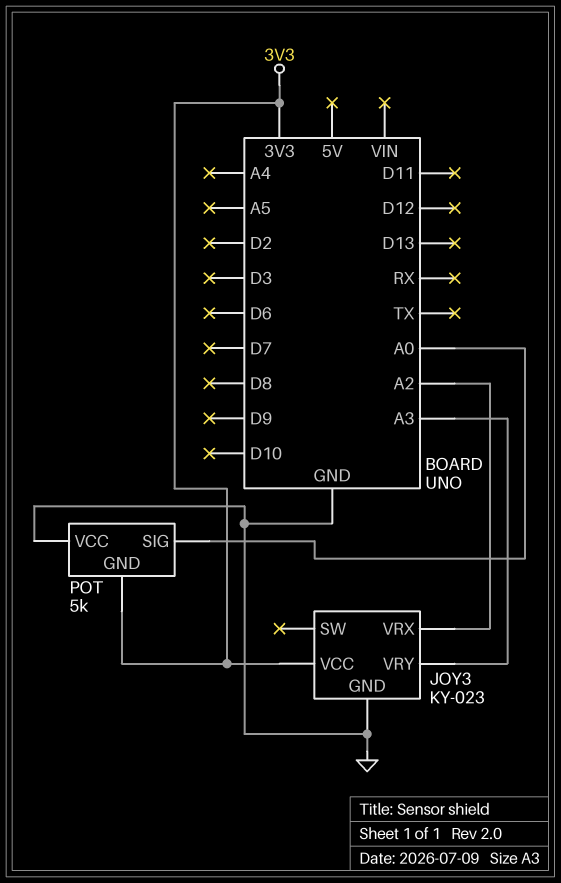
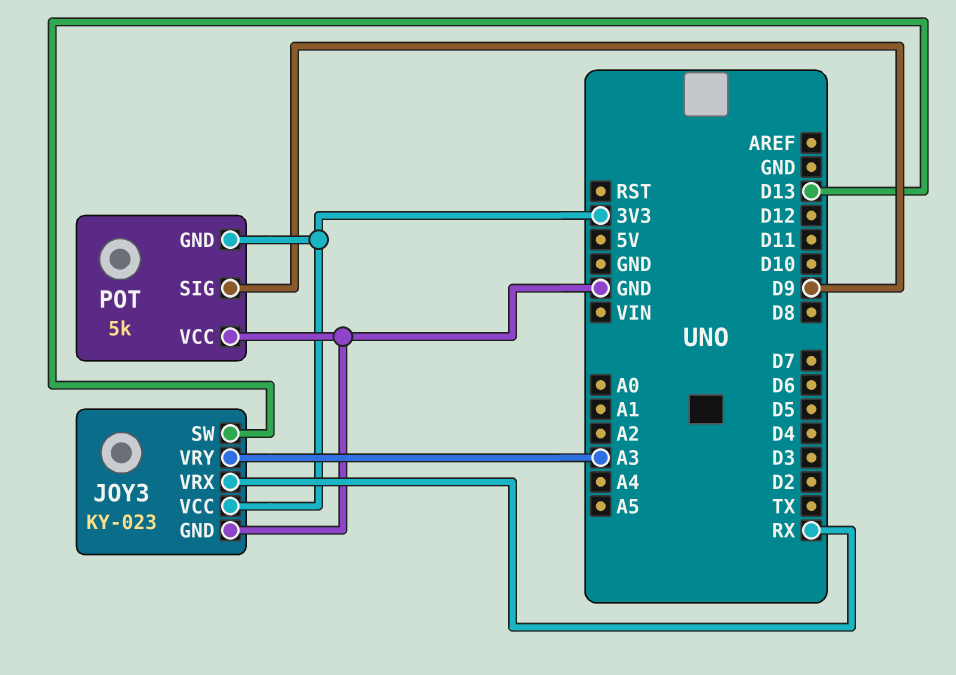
JOY3 pin SW: none -> D13
JOY3 pin VRX: A2 -> RX
POT pin SIG: A0 -> D9

